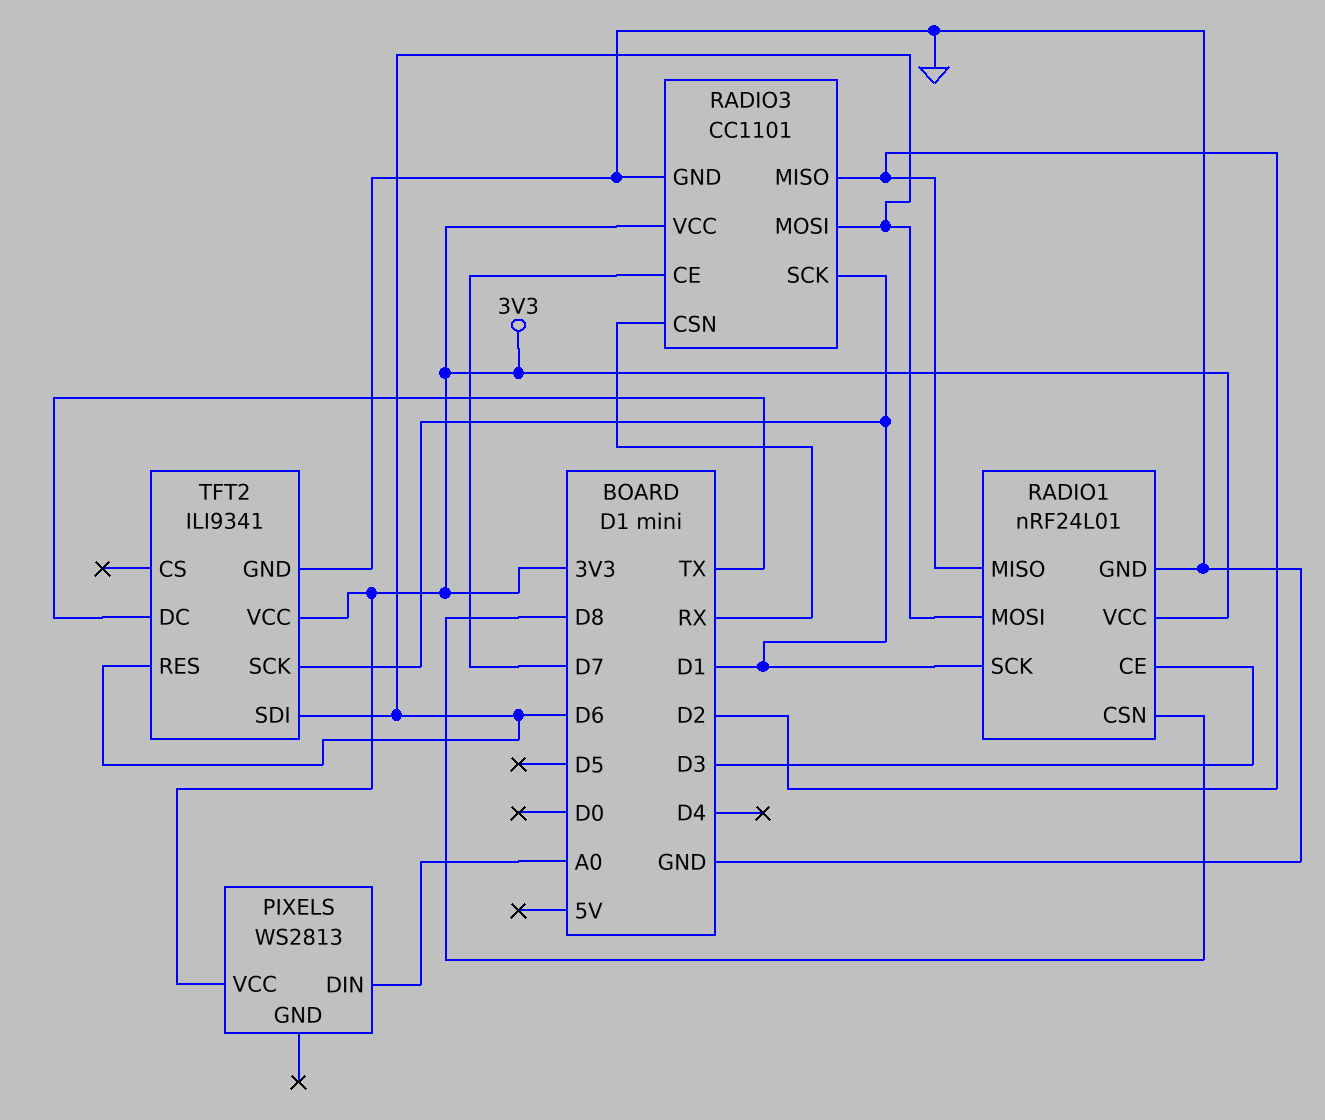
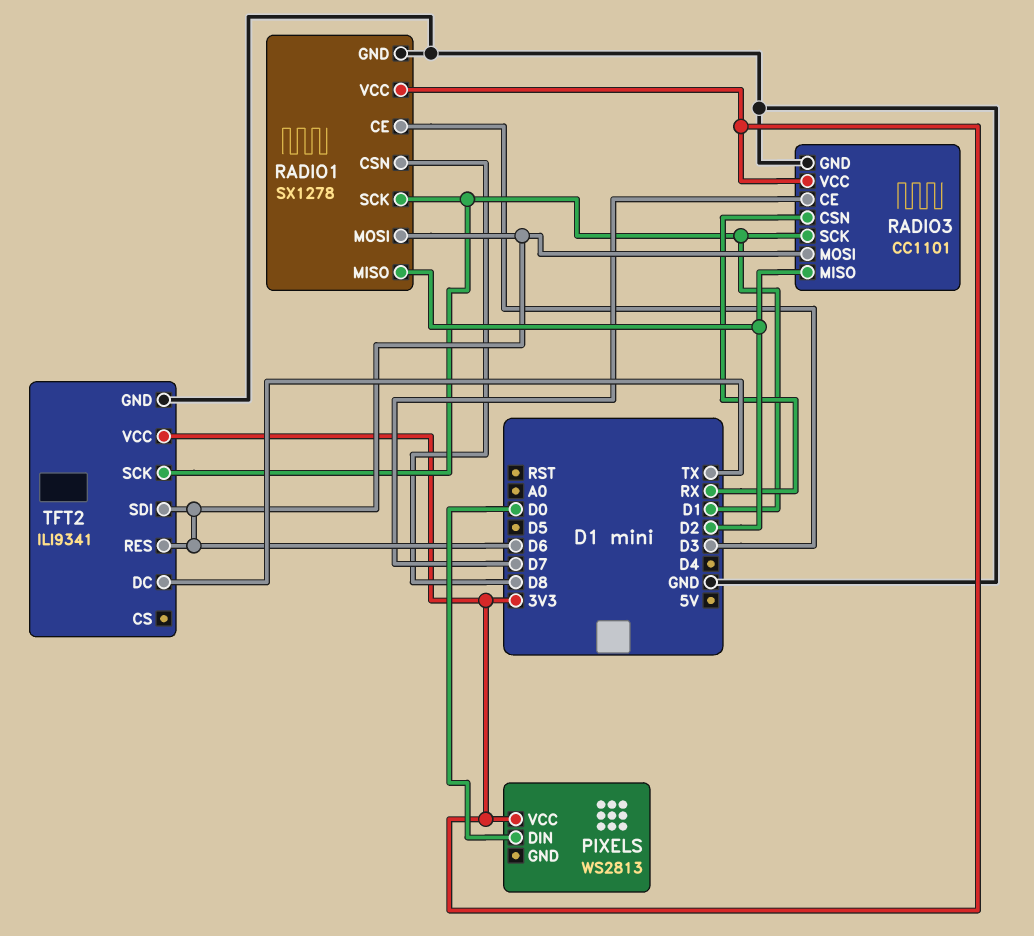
PIXELS pin DIN: A0 -> D0
RADIO1: nRF24L01 -> SX1278

